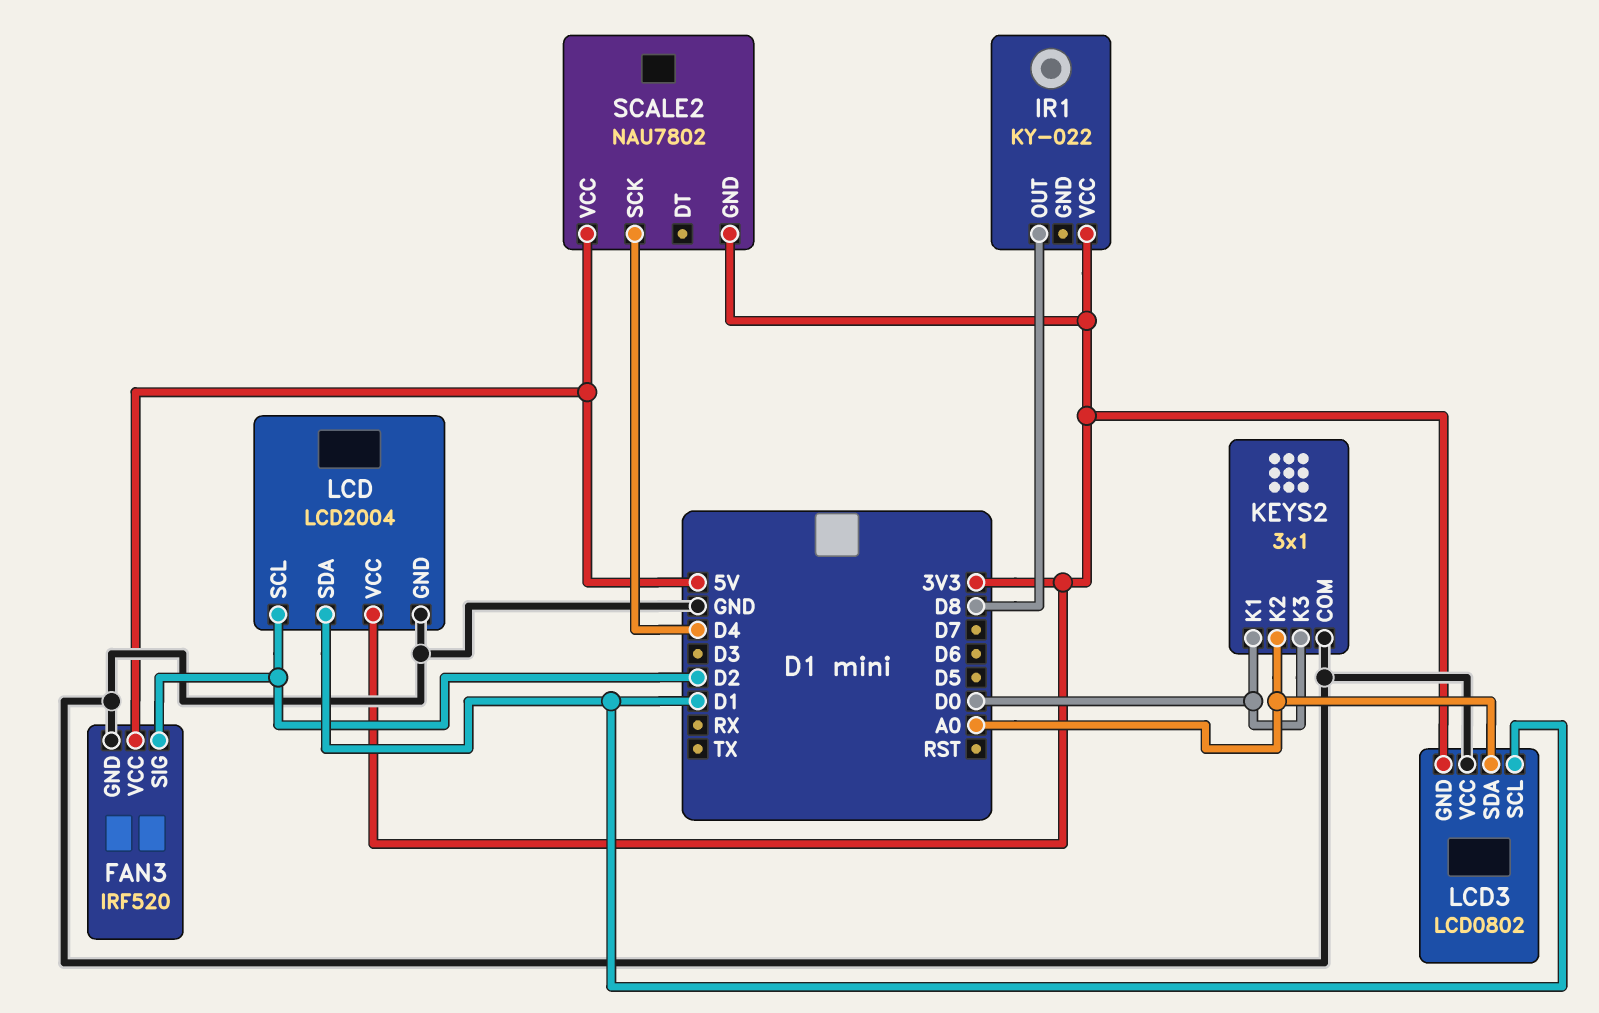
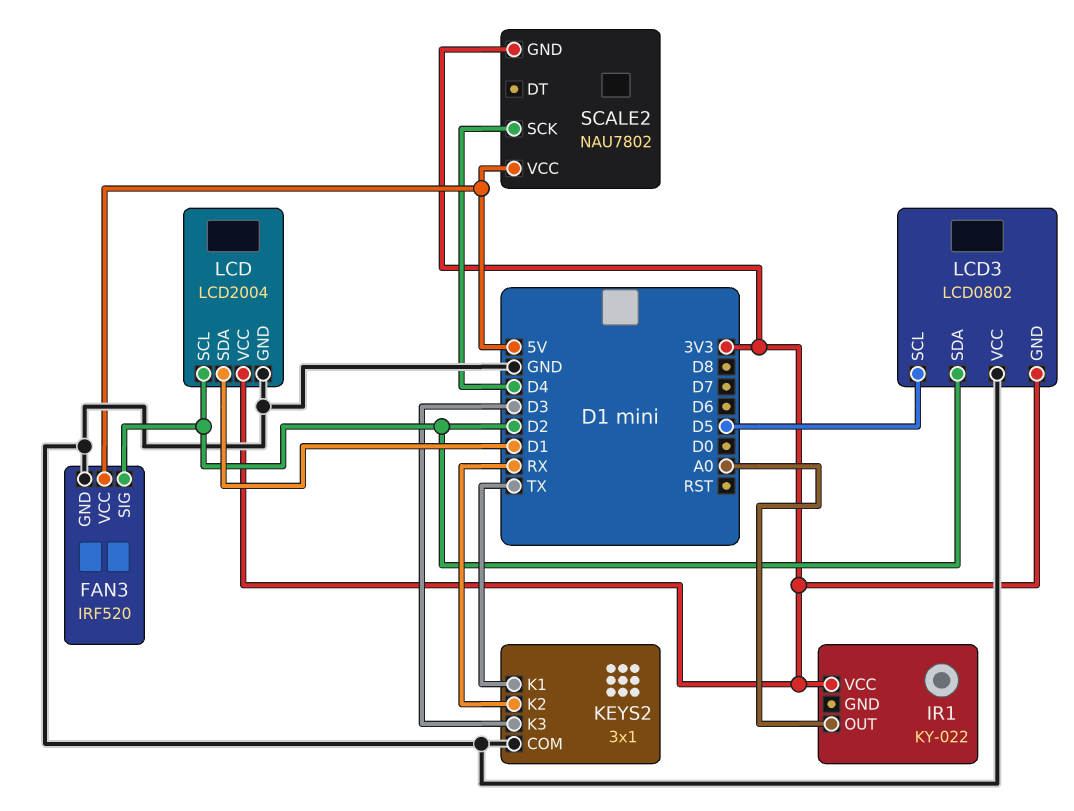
IR1 pin OUT: D8 -> A0
KEYS2 pin K1: D0 -> TX
KEYS2 pin K2: A0 -> RX
KEYS2 pin K3: D0 -> D3
LCD3 pin SCL: D1 -> D5
LCD3 pin SDA: A0 -> D2

